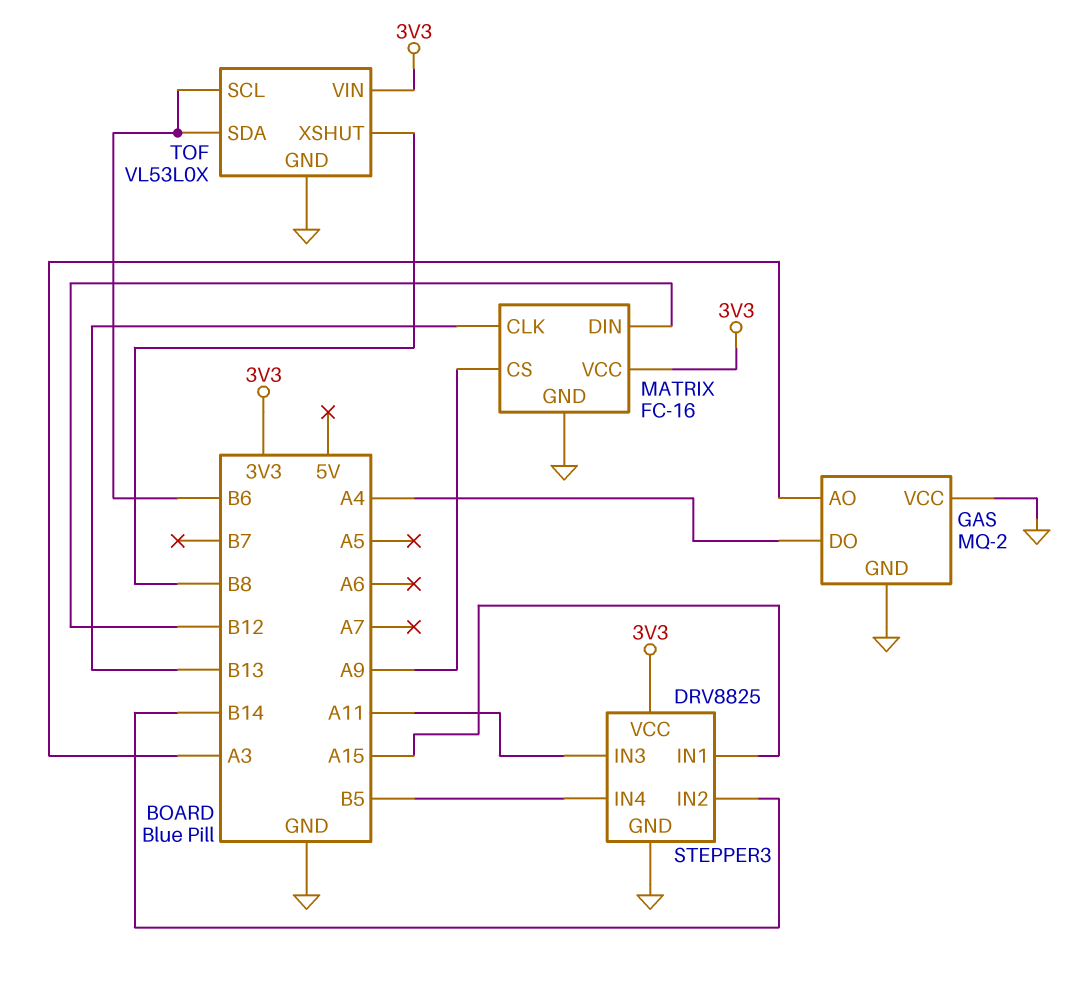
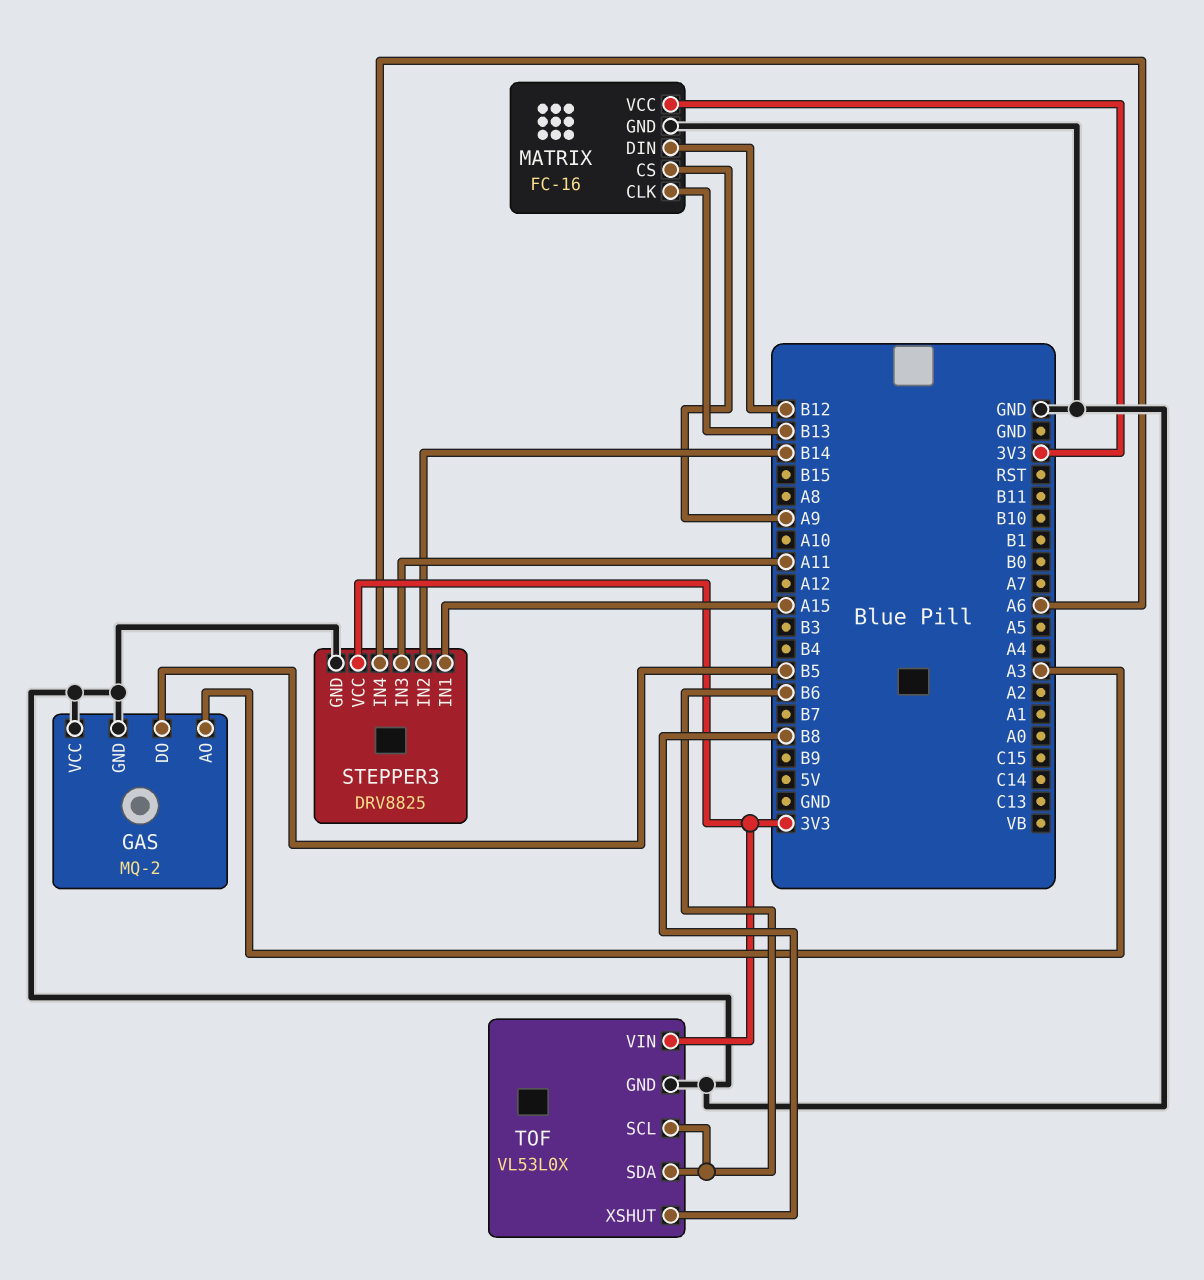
GAS pin DO: A4 -> B5
STEPPER3 pin IN4: B5 -> A6

